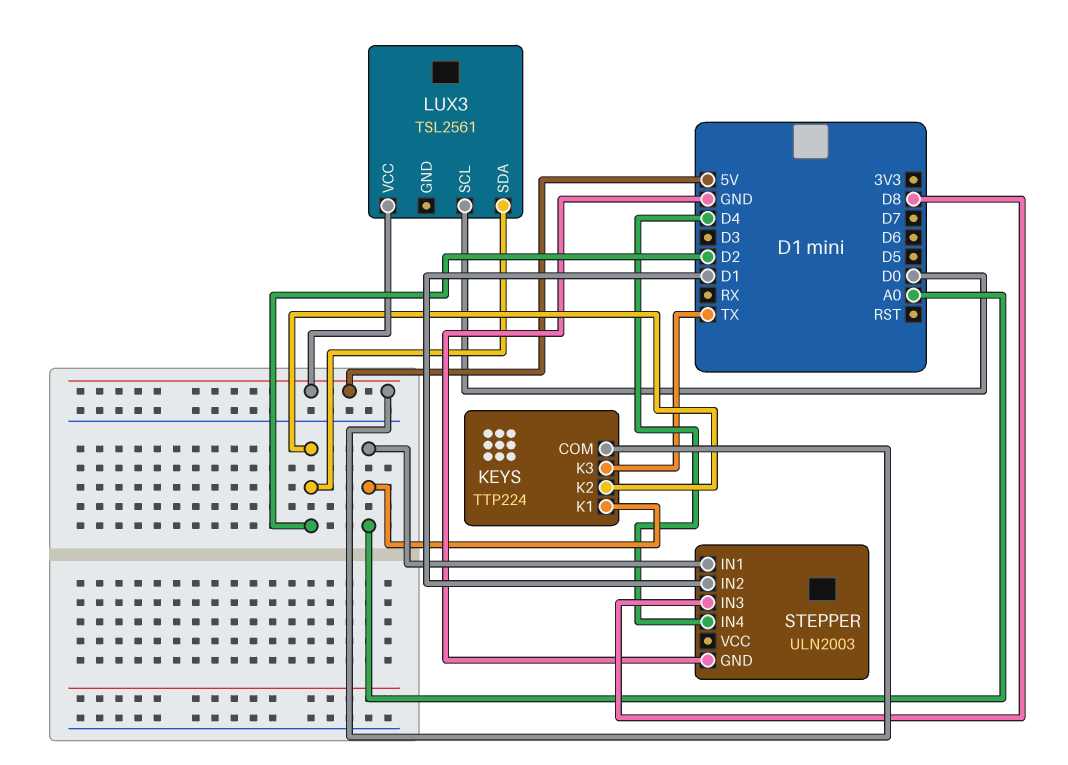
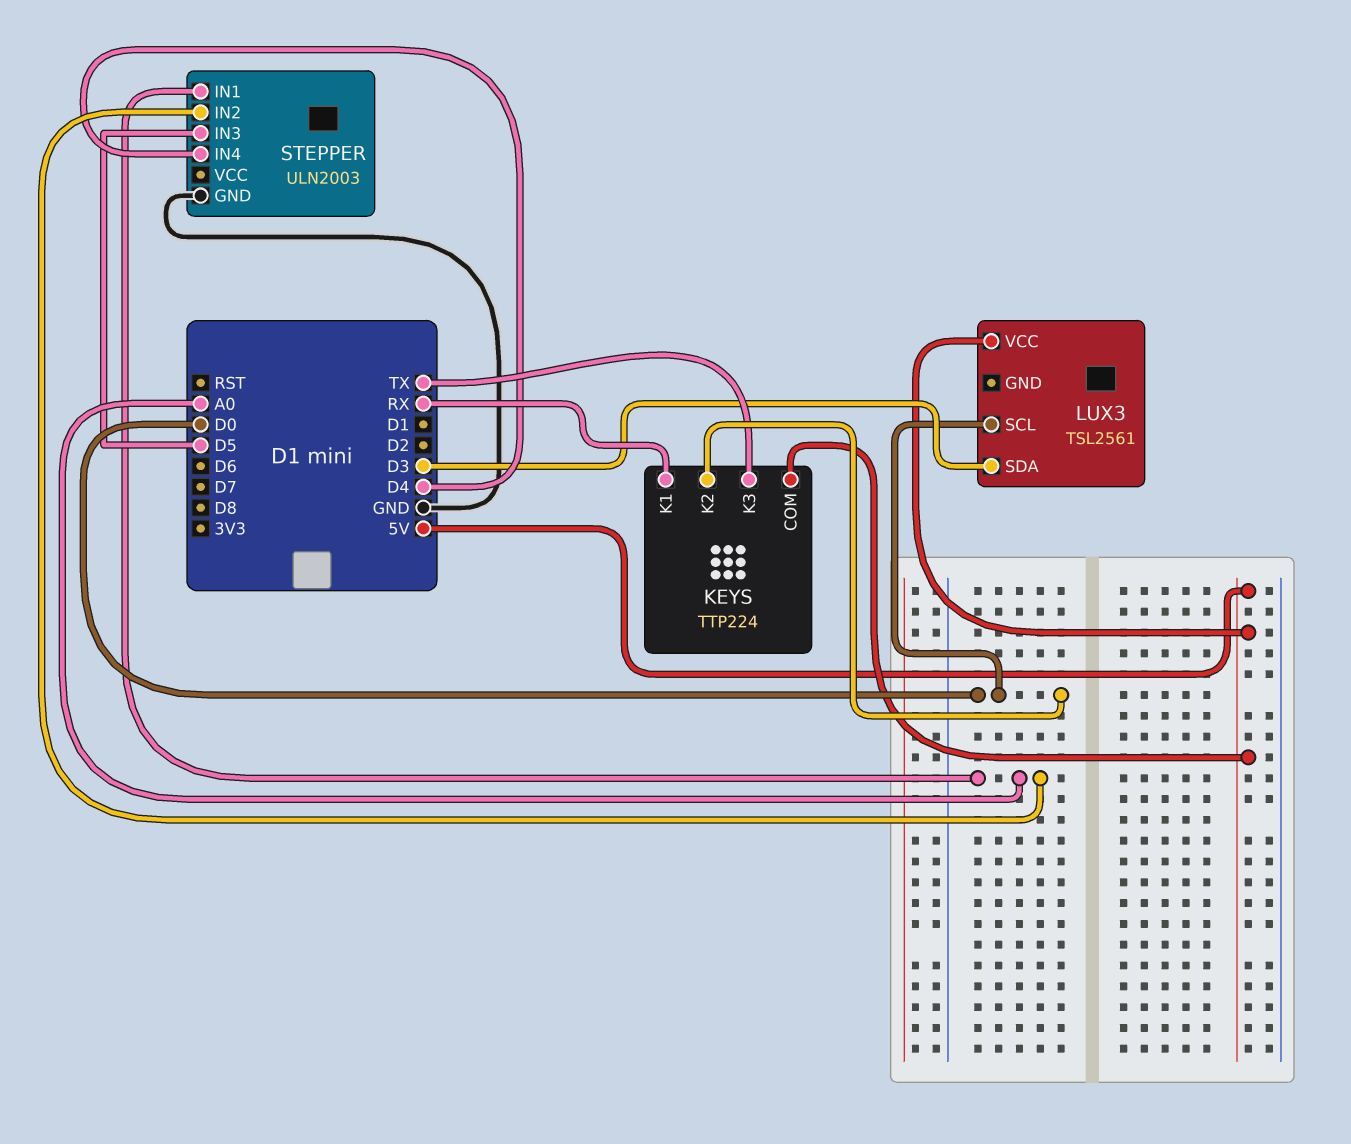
KEYS pin K1: A0 -> RX
KEYS pin K2: D2 -> D0
LUX3 pin SDA: D2 -> D3
STEPPER pin IN2: D1 -> A0
STEPPER pin IN3: D8 -> D5

